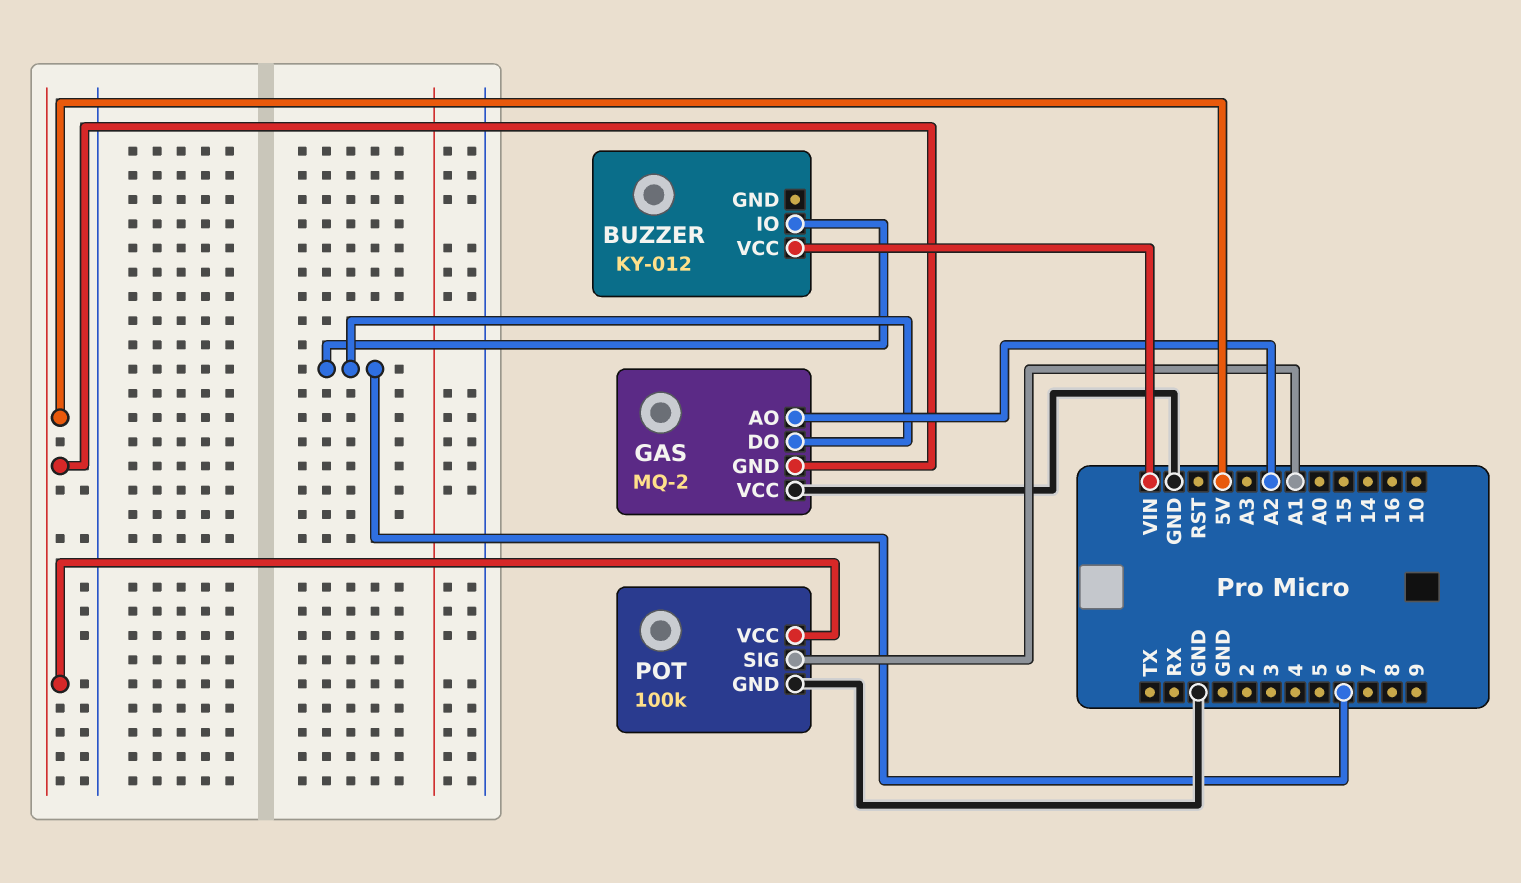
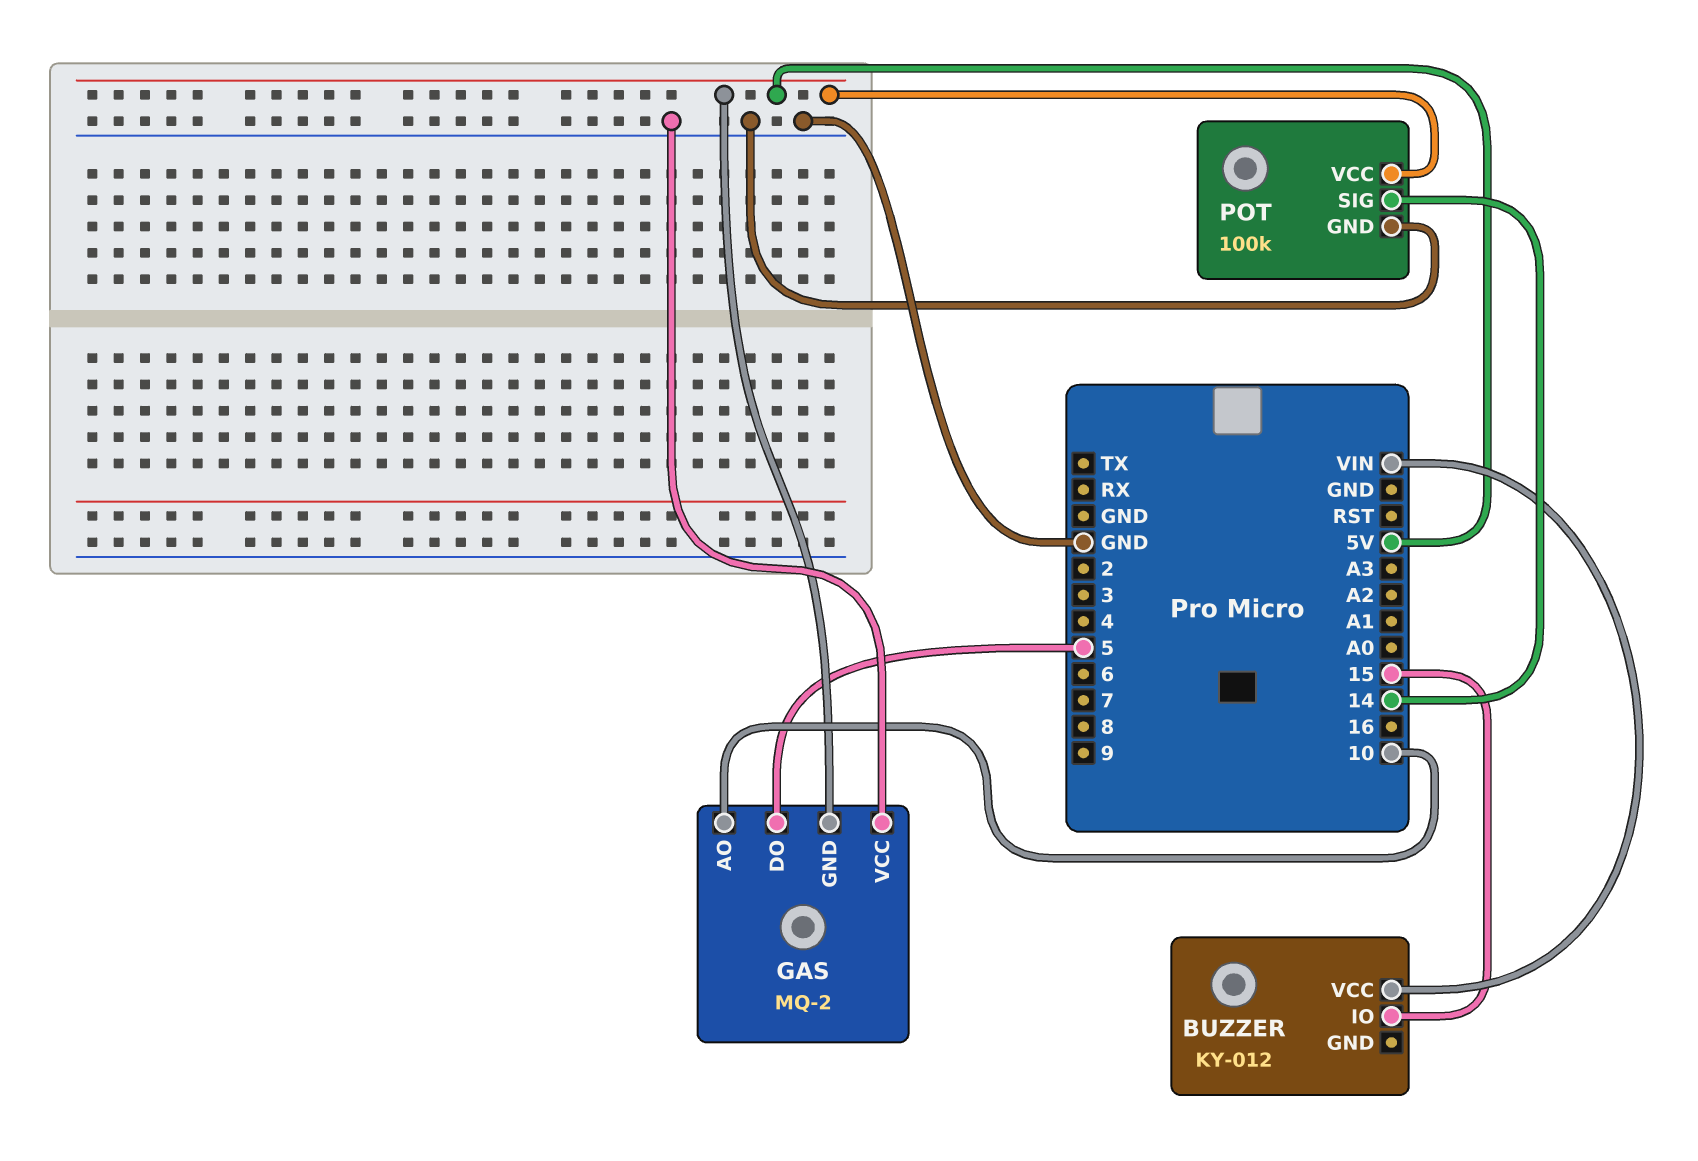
BUZZER pin IO: 6 -> 15
GAS pin AO: A2 -> 10
GAS pin DO: 6 -> 5
POT pin SIG: A1 -> 14

